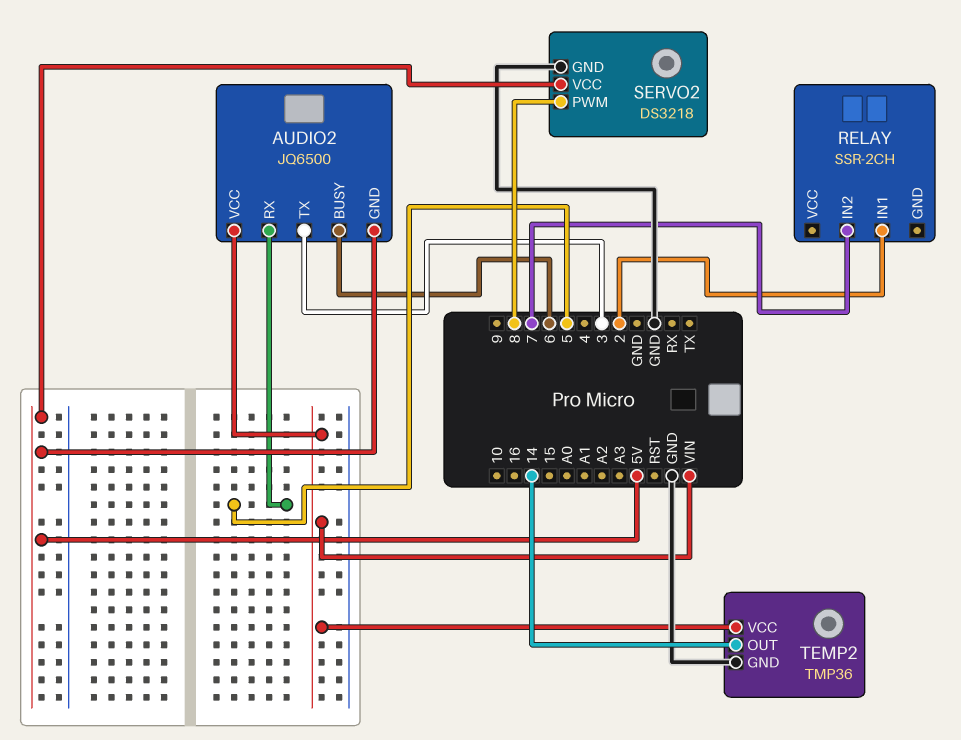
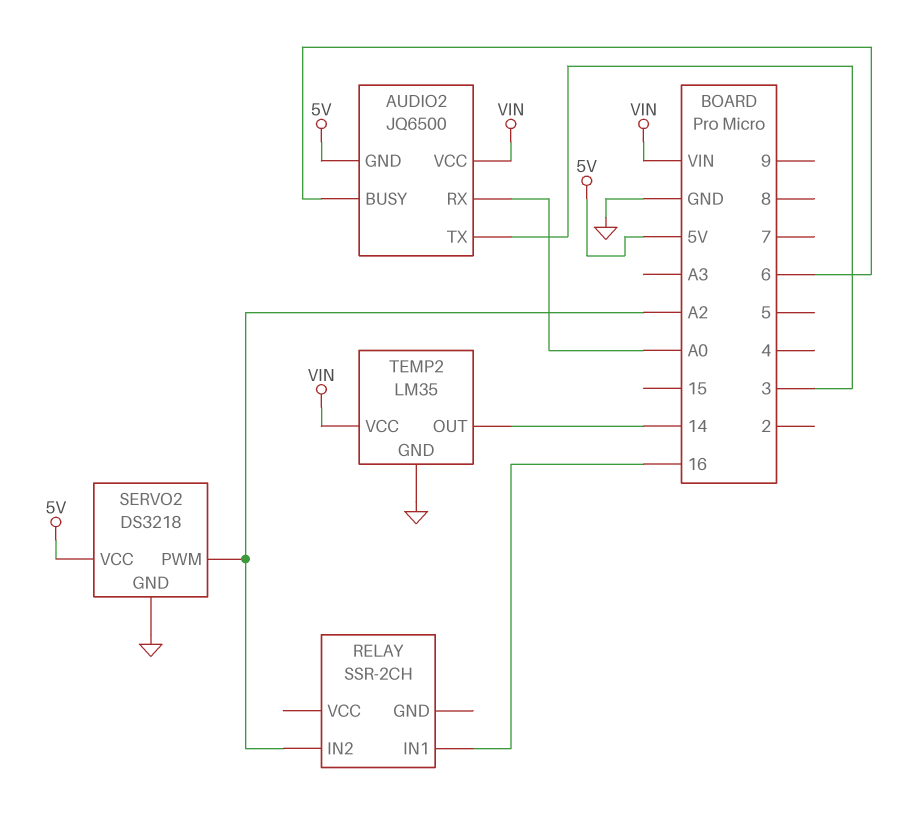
AUDIO2 pin RX: 5 -> A0
RELAY pin IN1: 2 -> 16
RELAY pin IN2: 7 -> A2
SERVO2 pin PWM: 8 -> A2
TEMP2: TMP36 -> LM35

